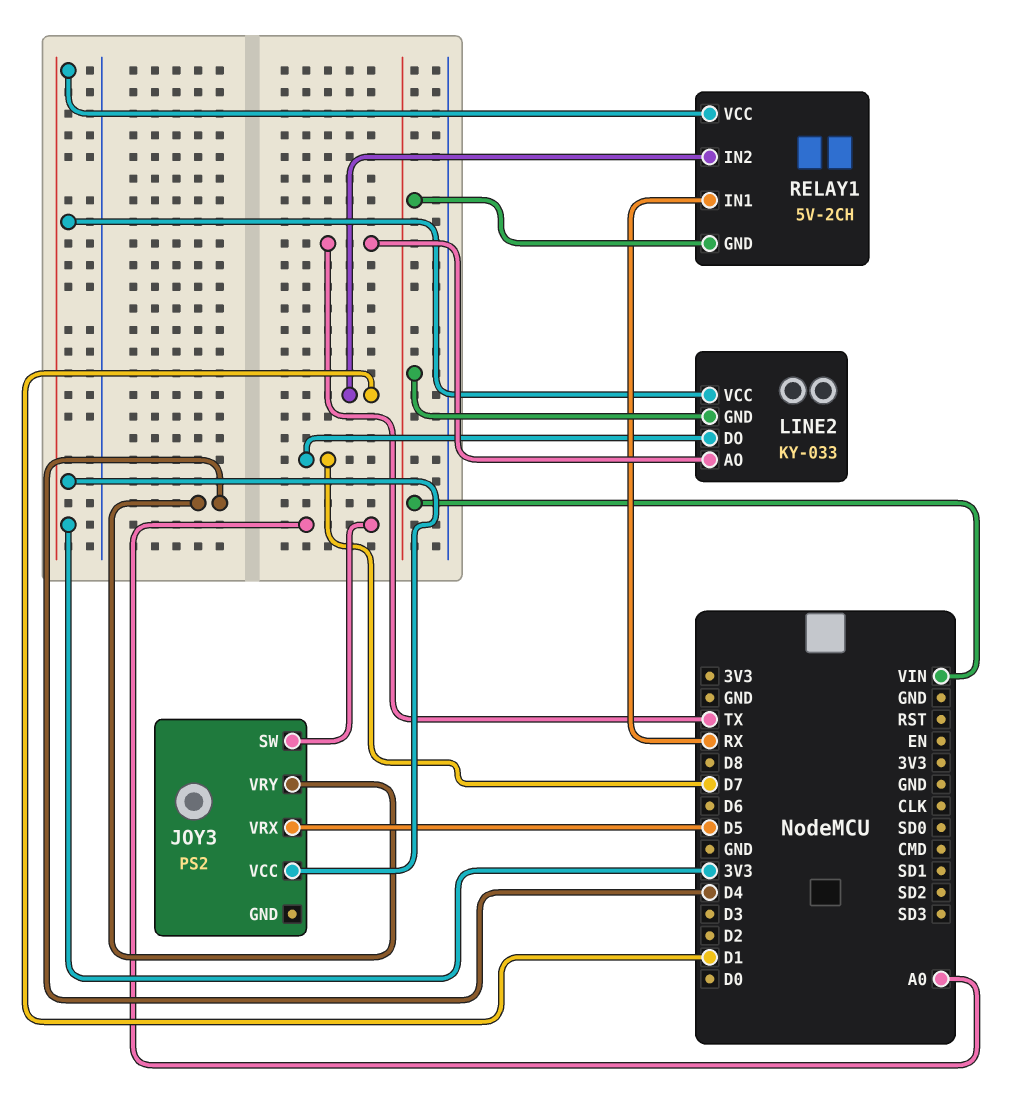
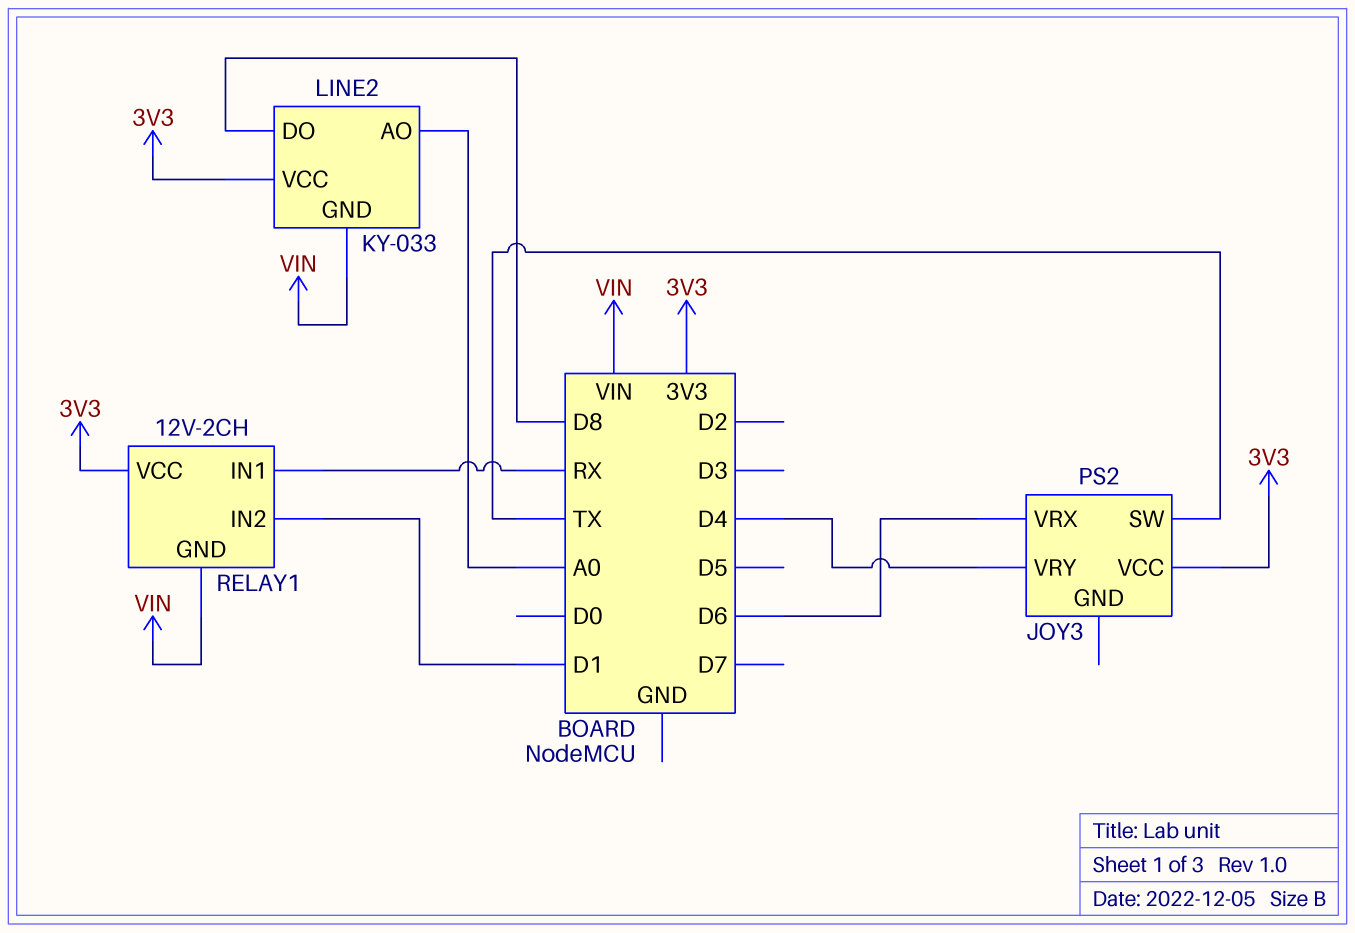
JOY3 pin SW: A0 -> TX
JOY3 pin VRX: D5 -> D6
LINE2 pin AO: TX -> A0
LINE2 pin DO: D7 -> D8
RELAY1: 5V-2CH -> 12V-2CH

